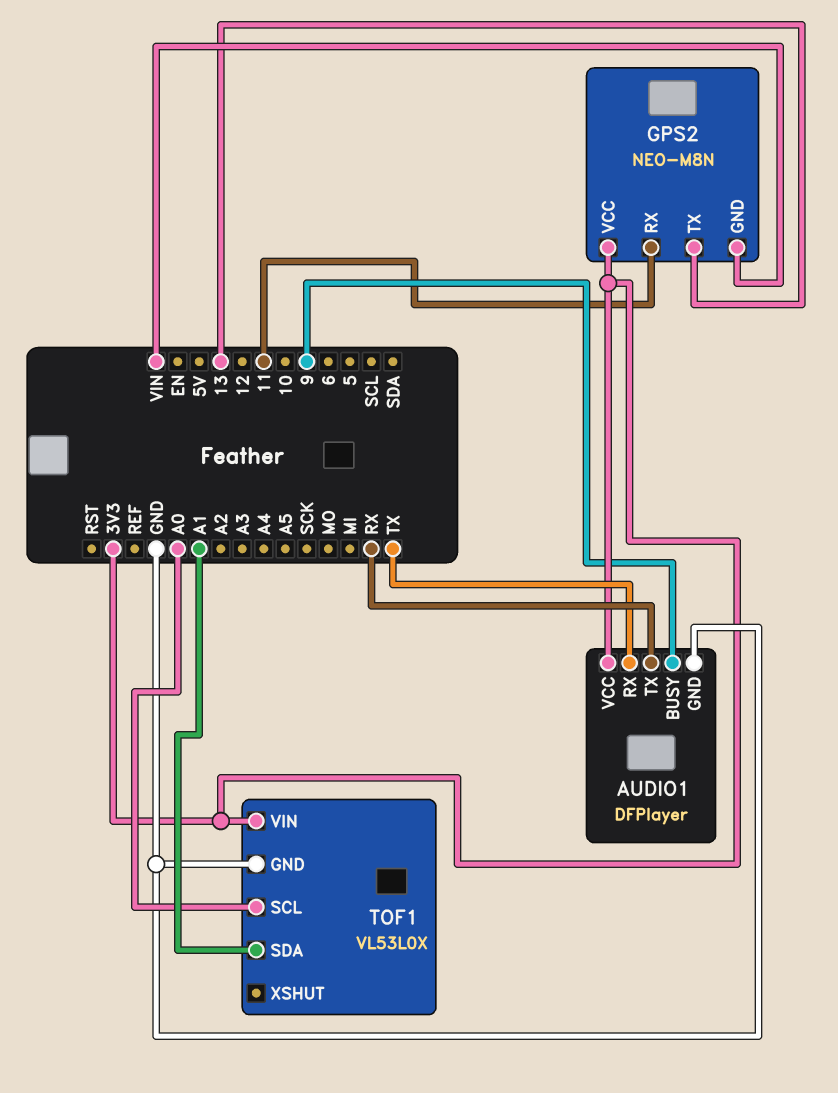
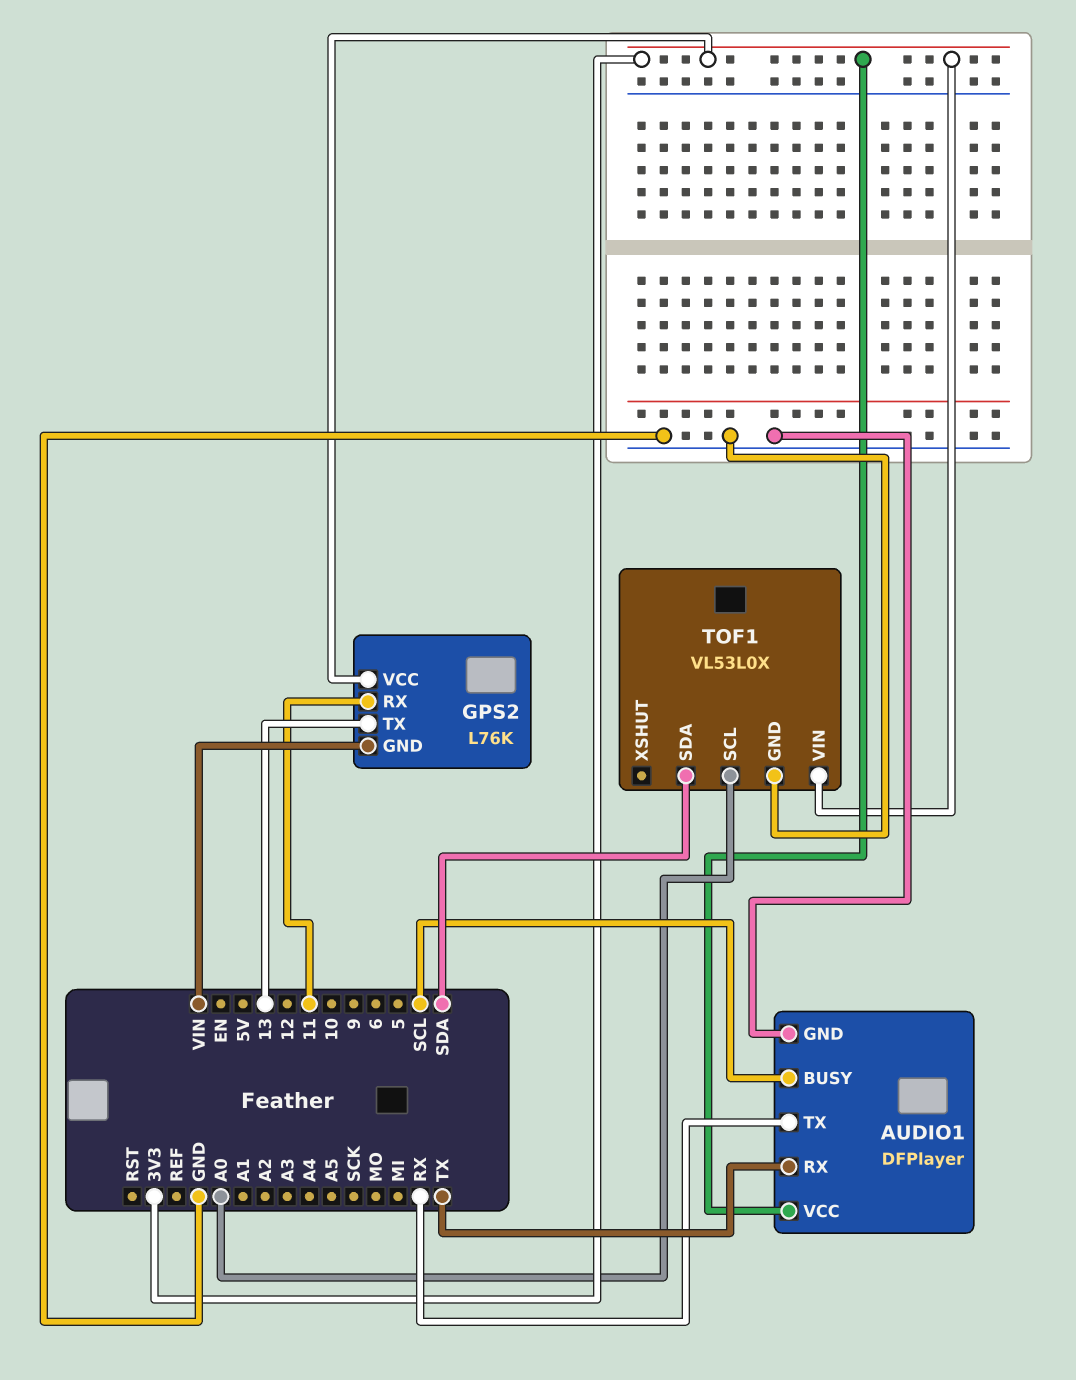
AUDIO1 pin BUSY: 9 -> SCL
GPS2: NEO-M8N -> L76K
TOF1 pin SDA: A1 -> SDA

